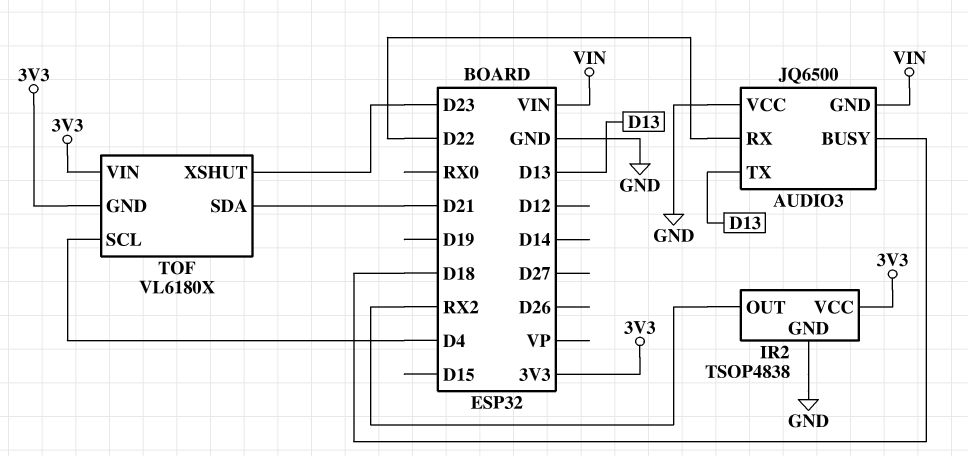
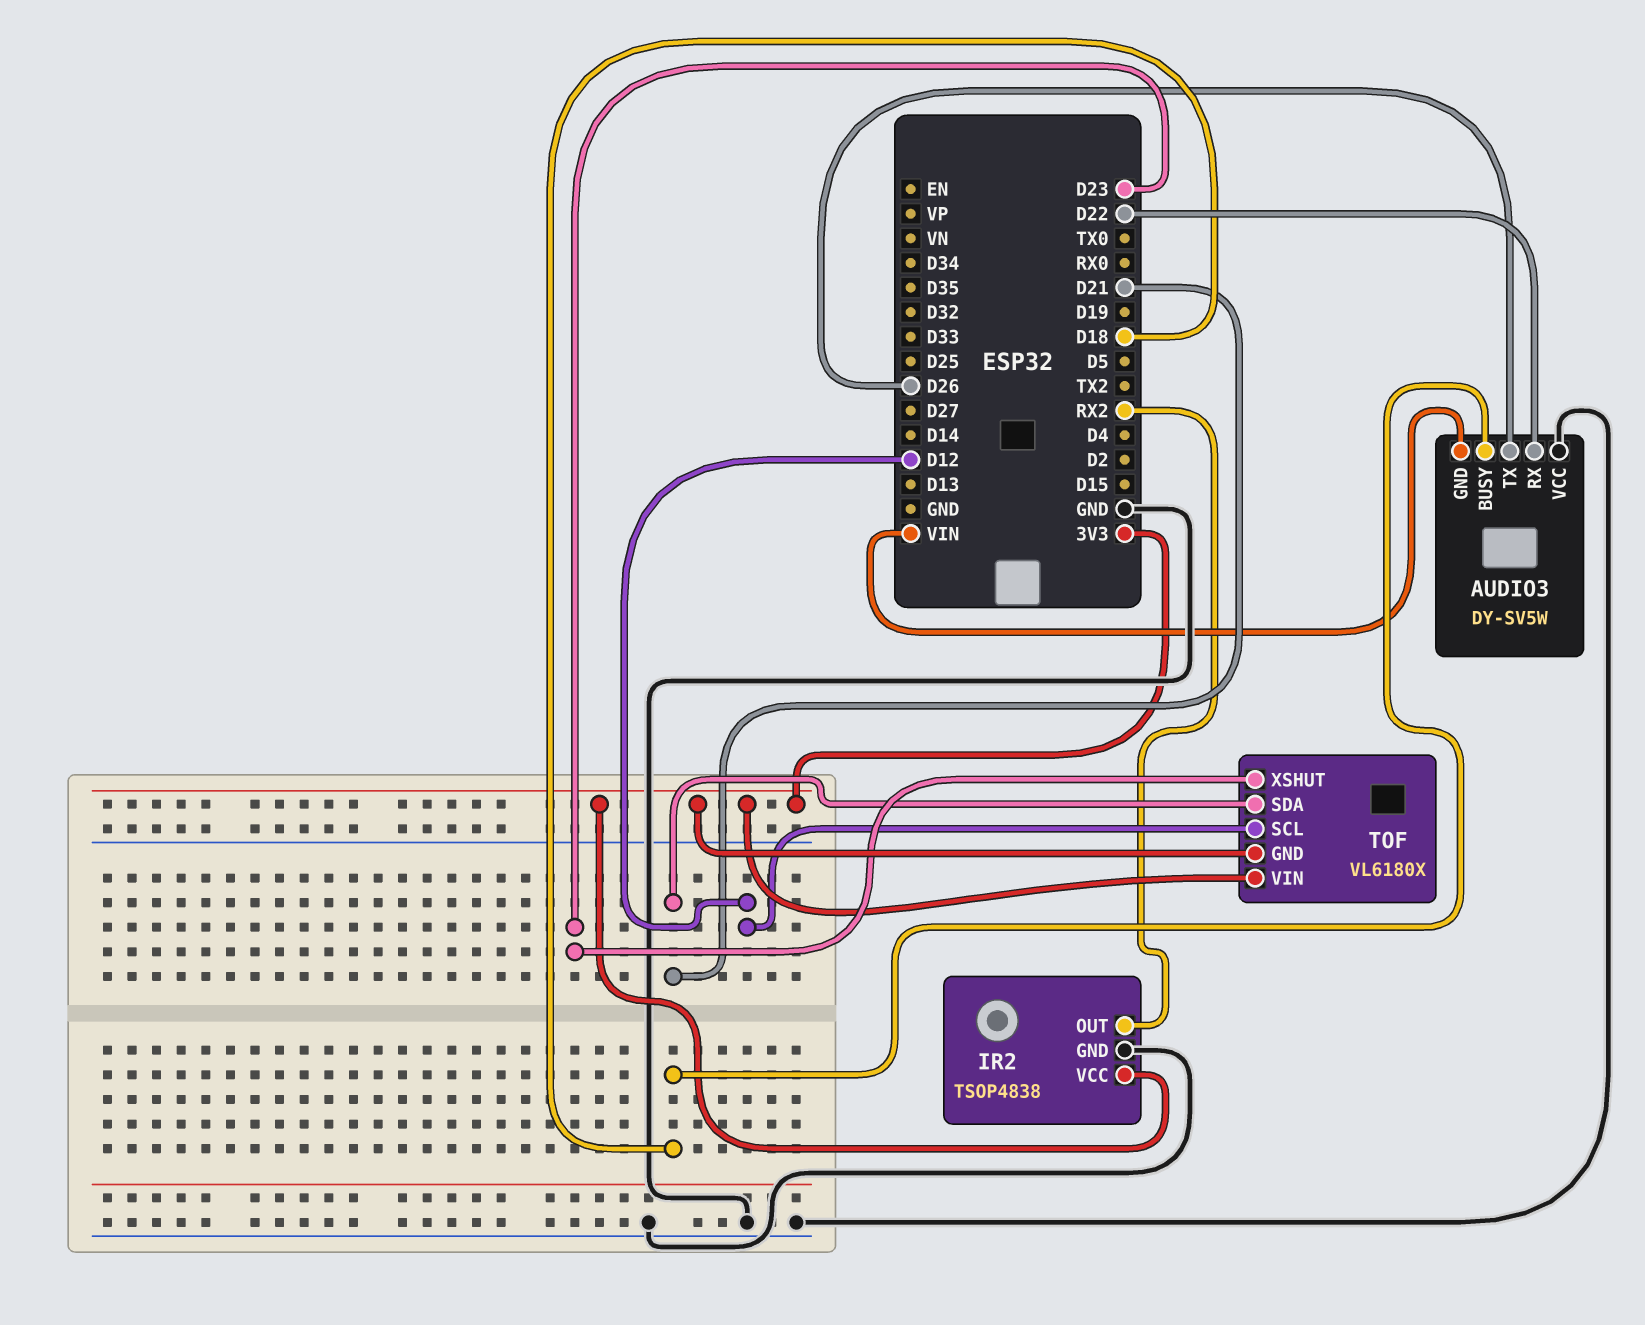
AUDIO3: JQ6500 -> DY-SV5W
AUDIO3 pin TX: D13 -> D26
TOF pin SCL: D4 -> D12

